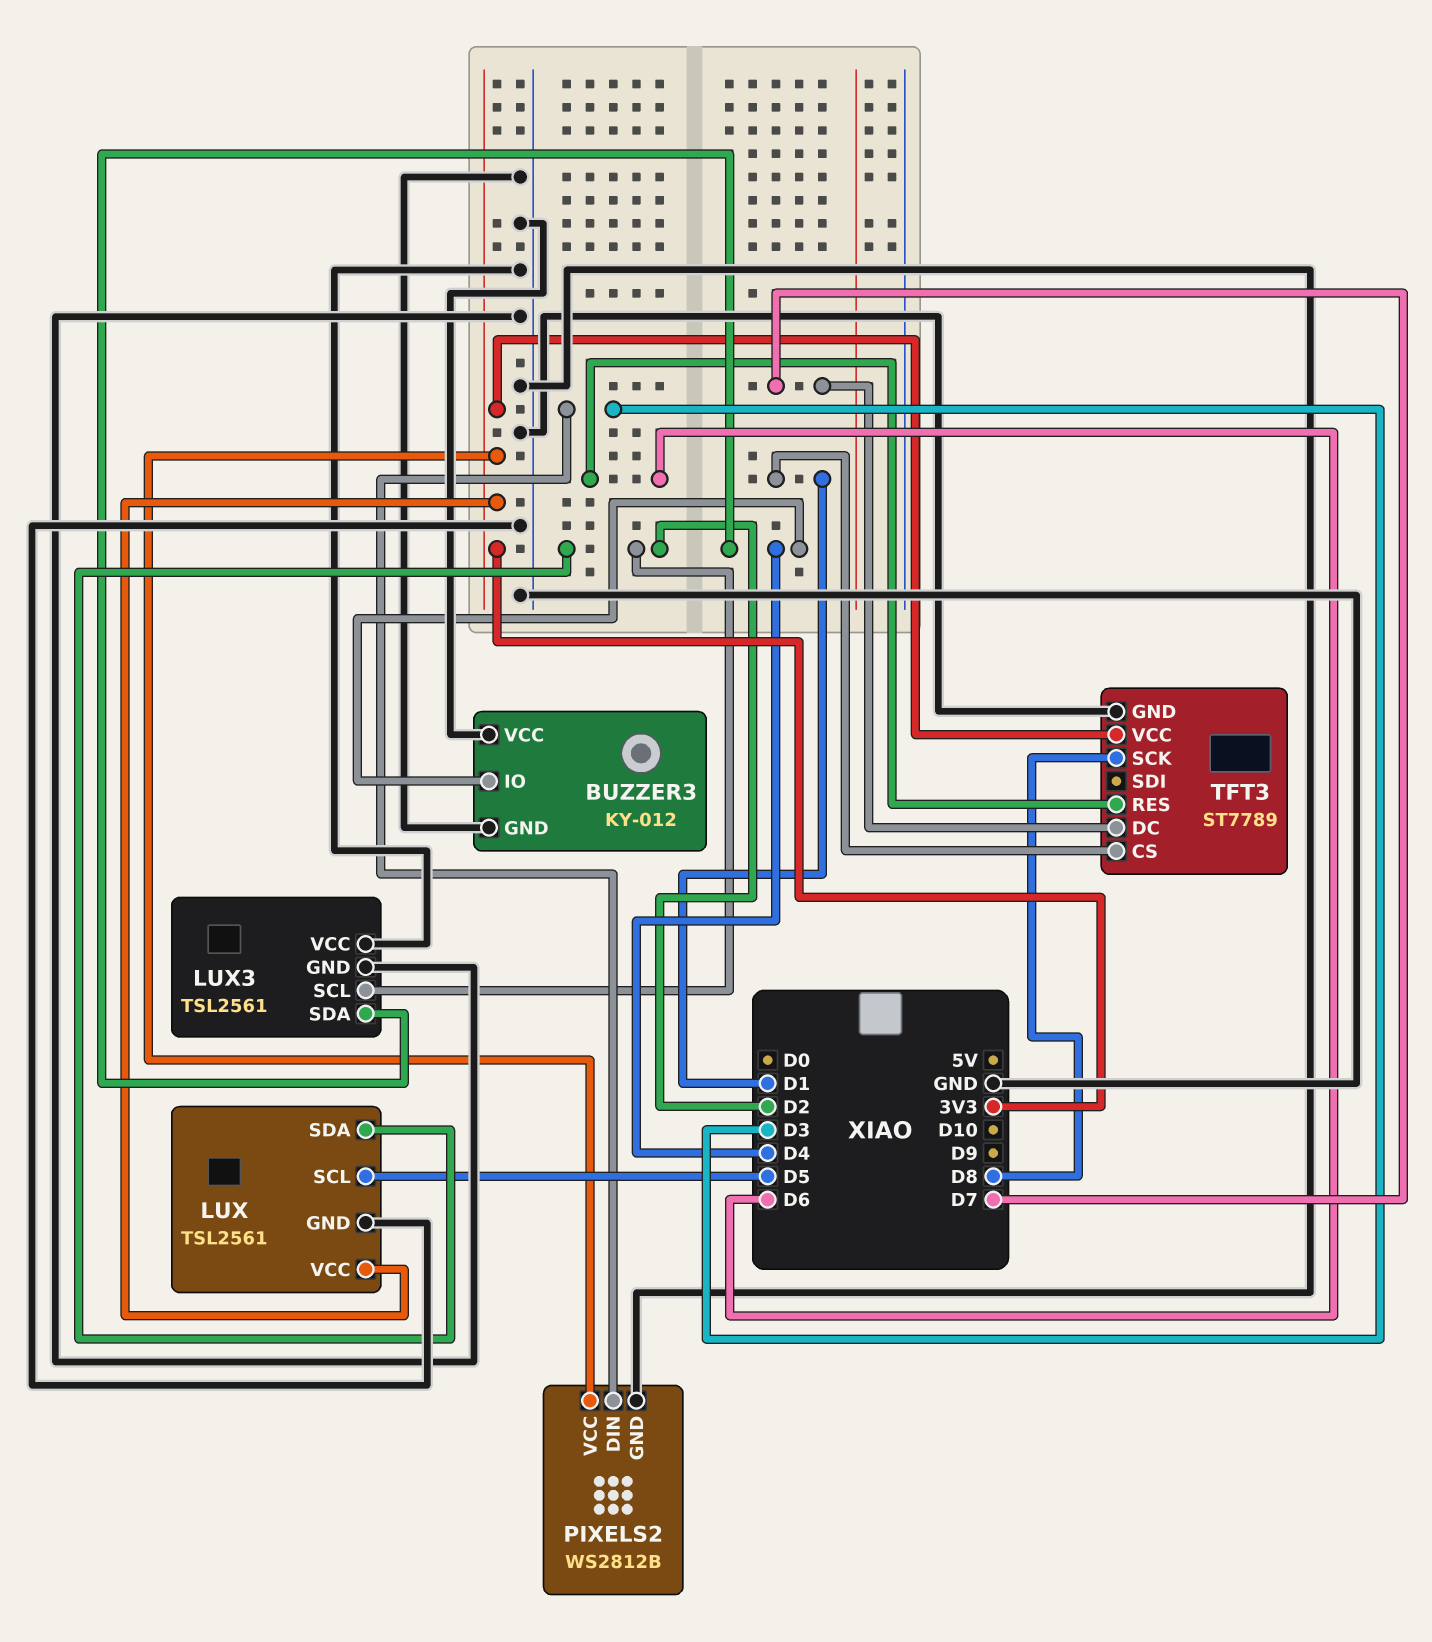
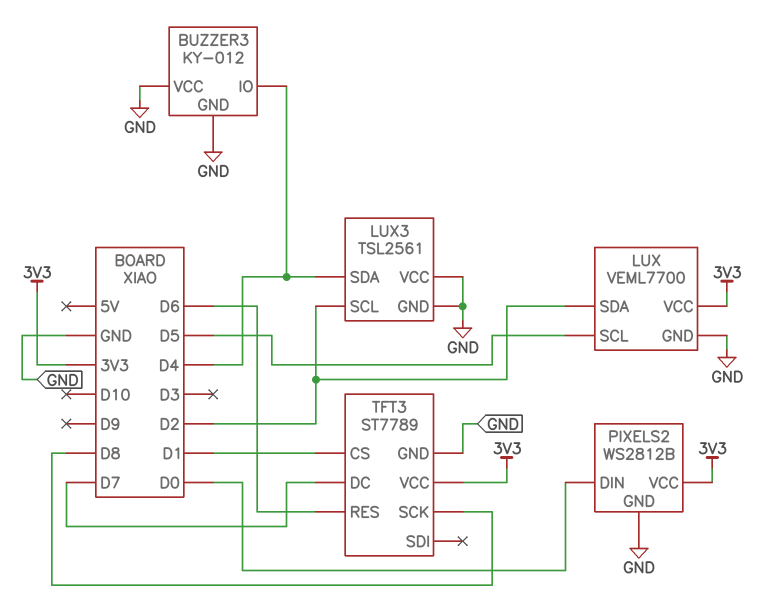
LUX: TSL2561 -> VEML7700
PIXELS2 pin DIN: D3 -> D0

